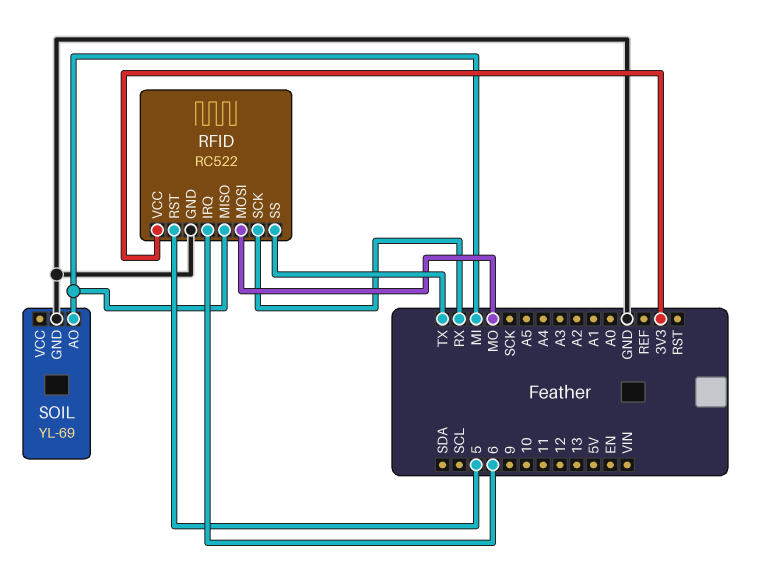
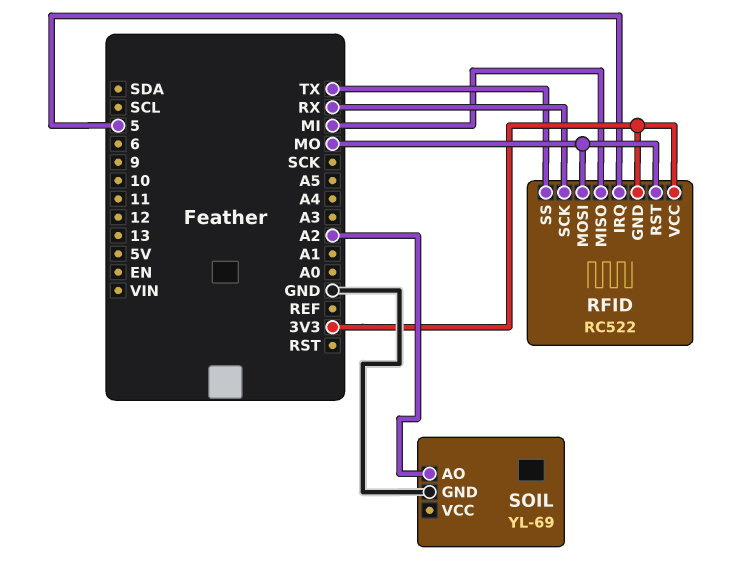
RFID pin GND: GND -> 3V3
RFID pin IRQ: 6 -> 5
RFID pin RST: 5 -> MO
SOIL pin AO: MI -> A2

